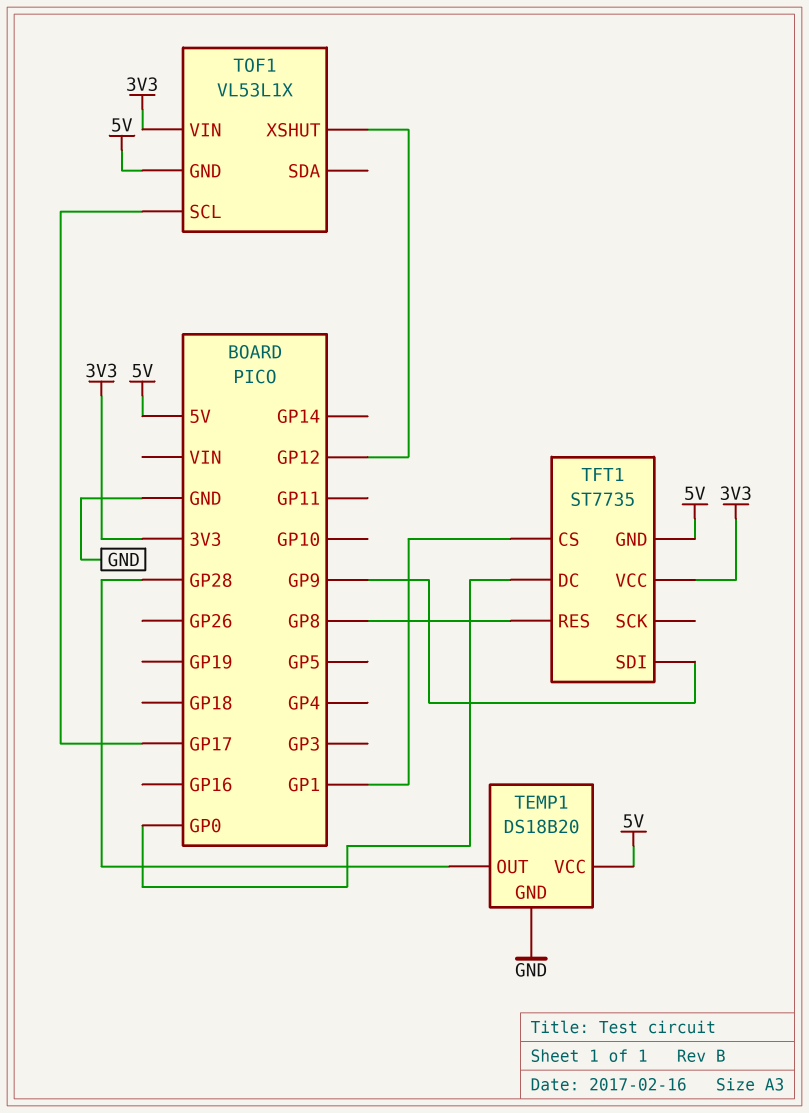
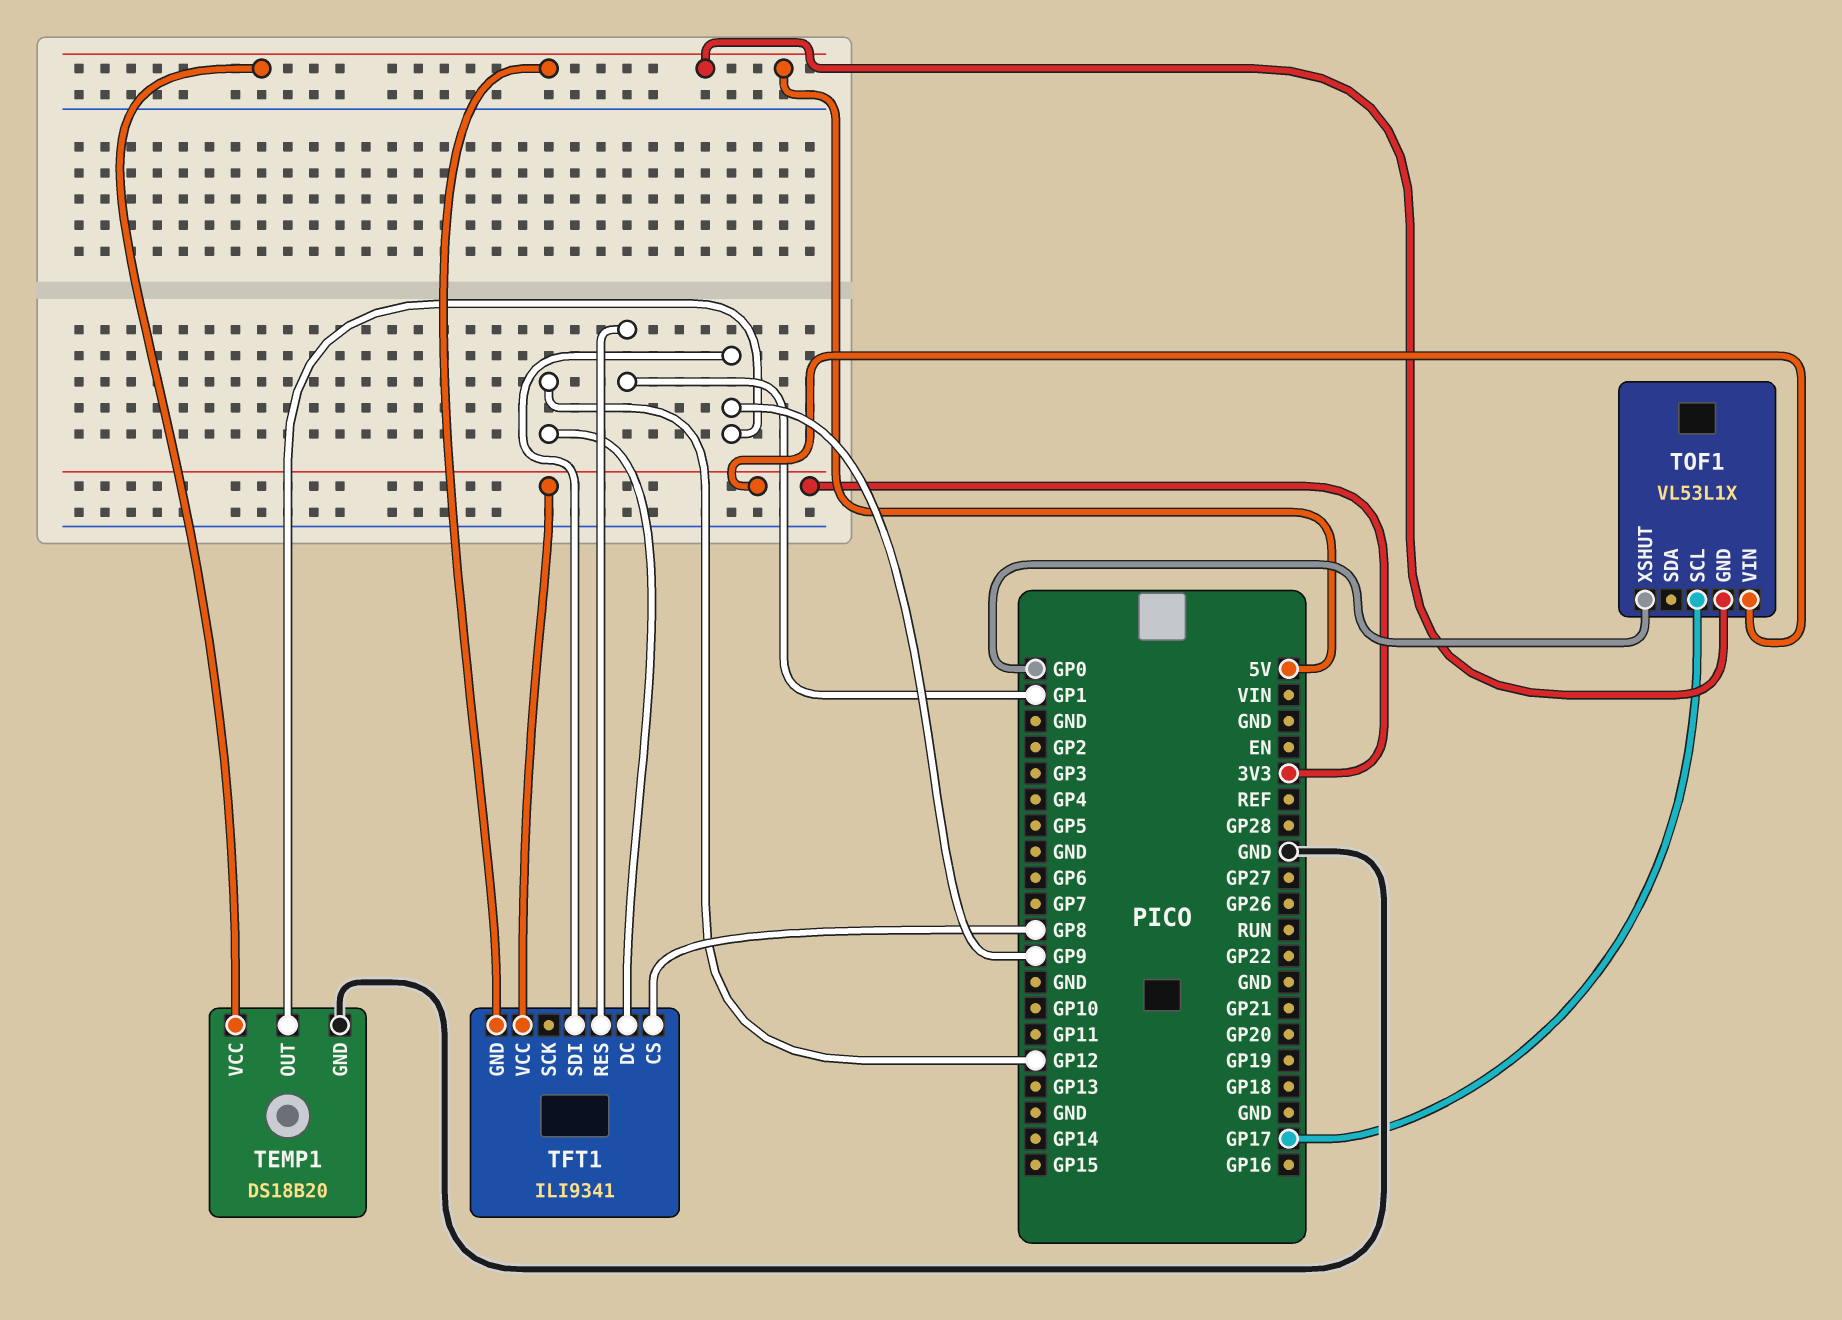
TEMP1 pin OUT: GP28 -> GP9
TFT1: ST7735 -> ILI9341
TFT1 pin CS: GP1 -> GP8
TFT1 pin DC: GP0 -> GP12
TFT1 pin RES: GP8 -> GP1
TOF1 pin XSHUT: GP12 -> GP0

